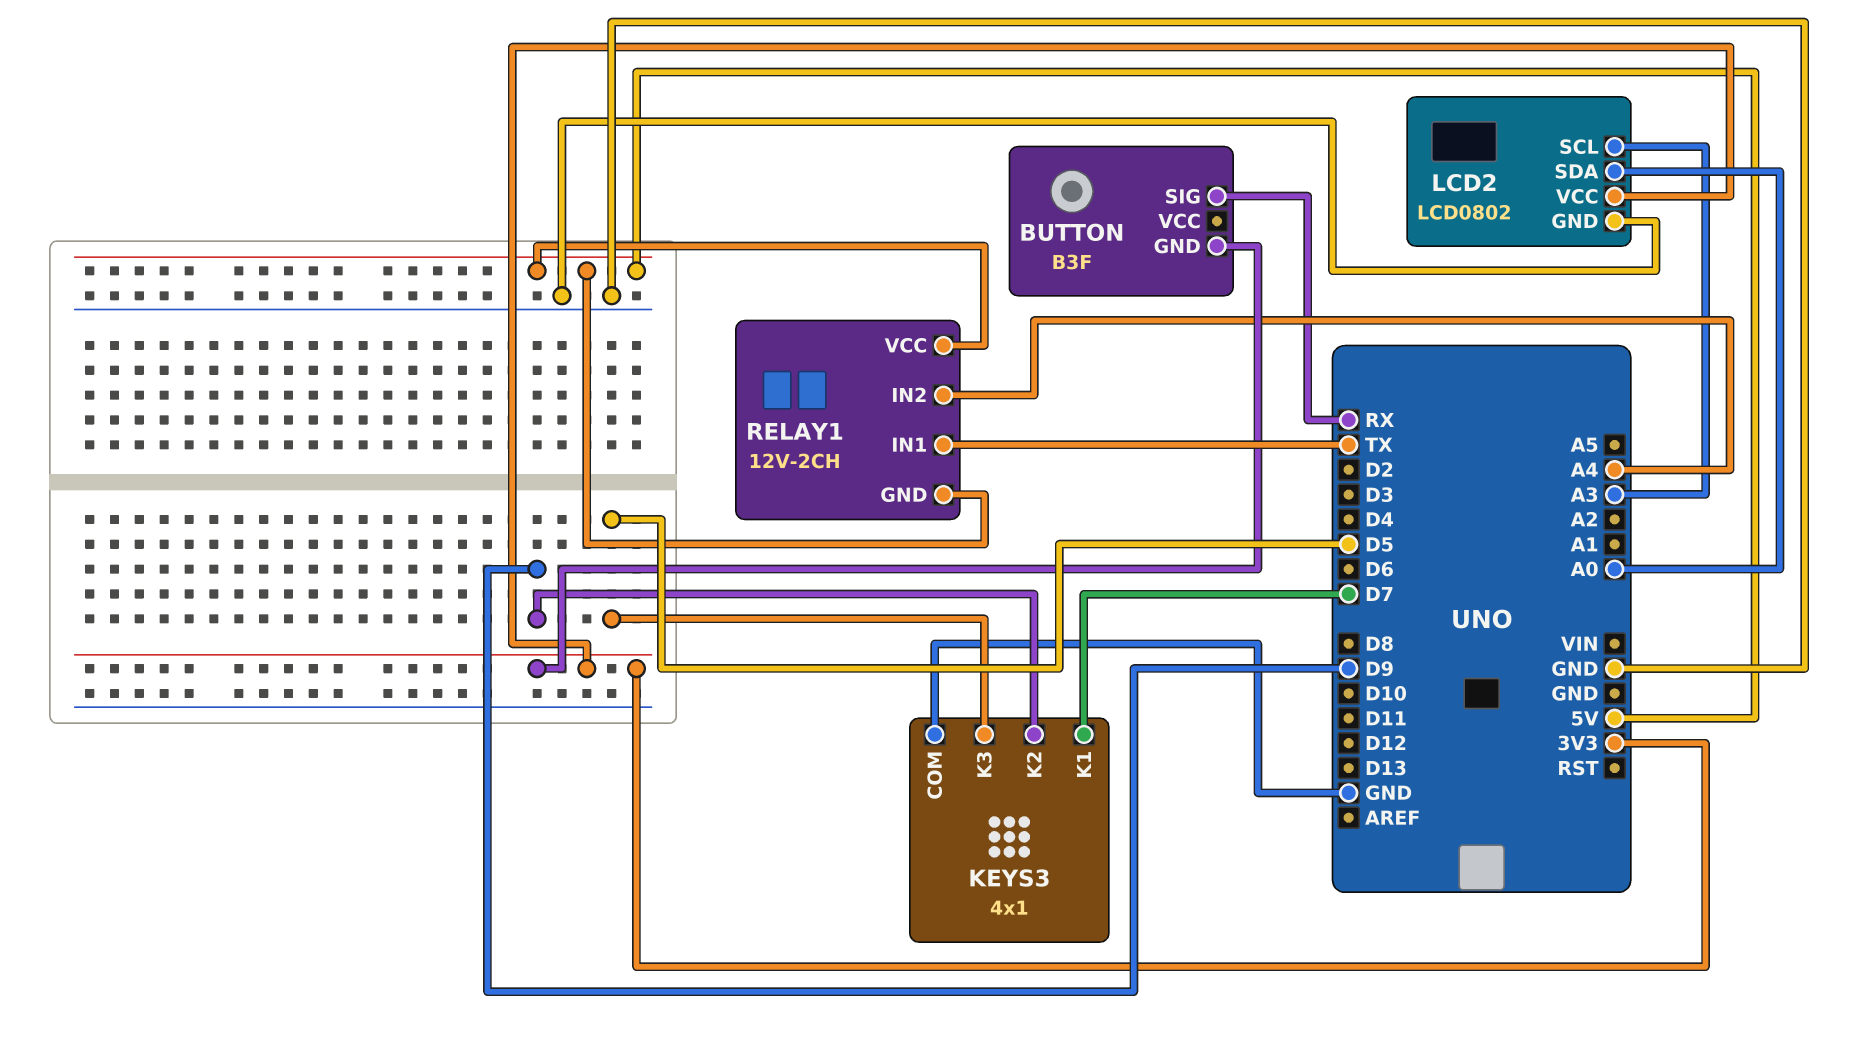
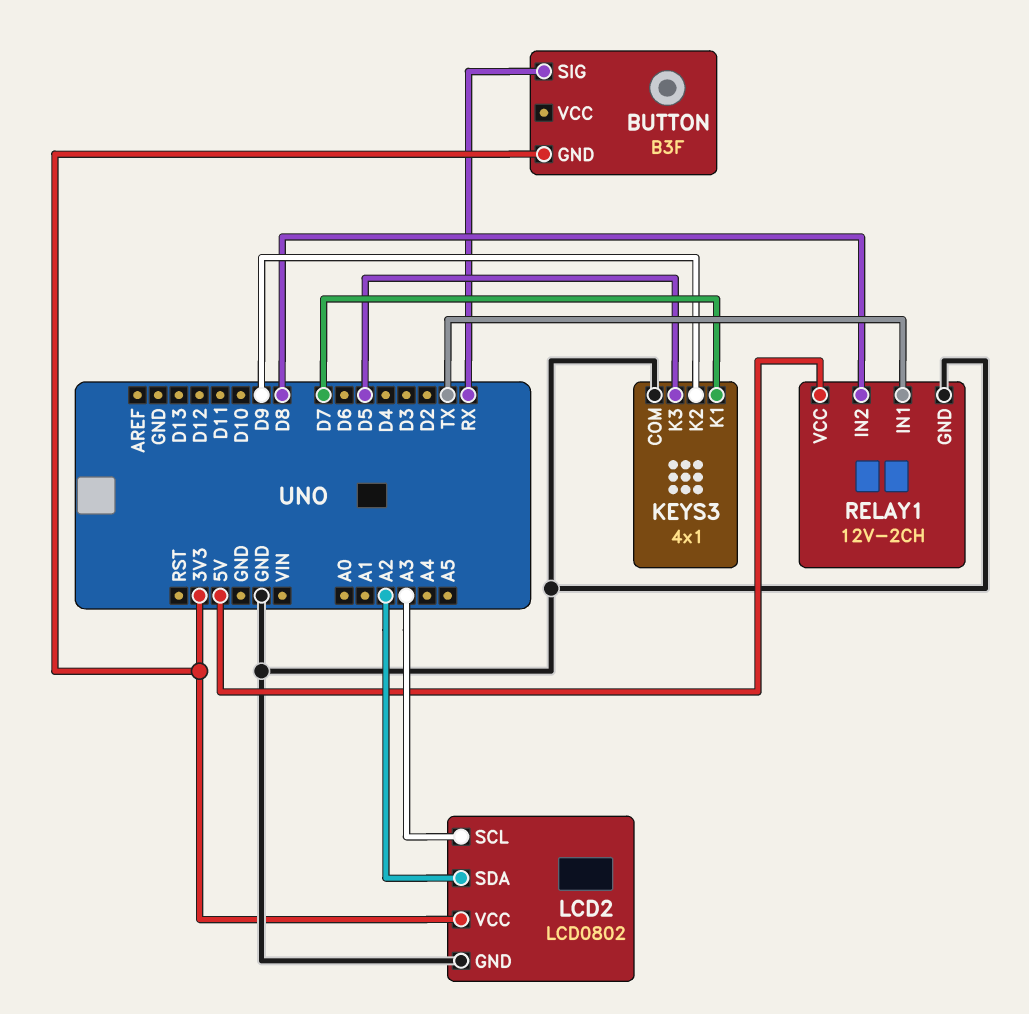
LCD2 pin SDA: A0 -> A2
RELAY1 pin GND: 5V -> GND
RELAY1 pin IN2: A4 -> D8

